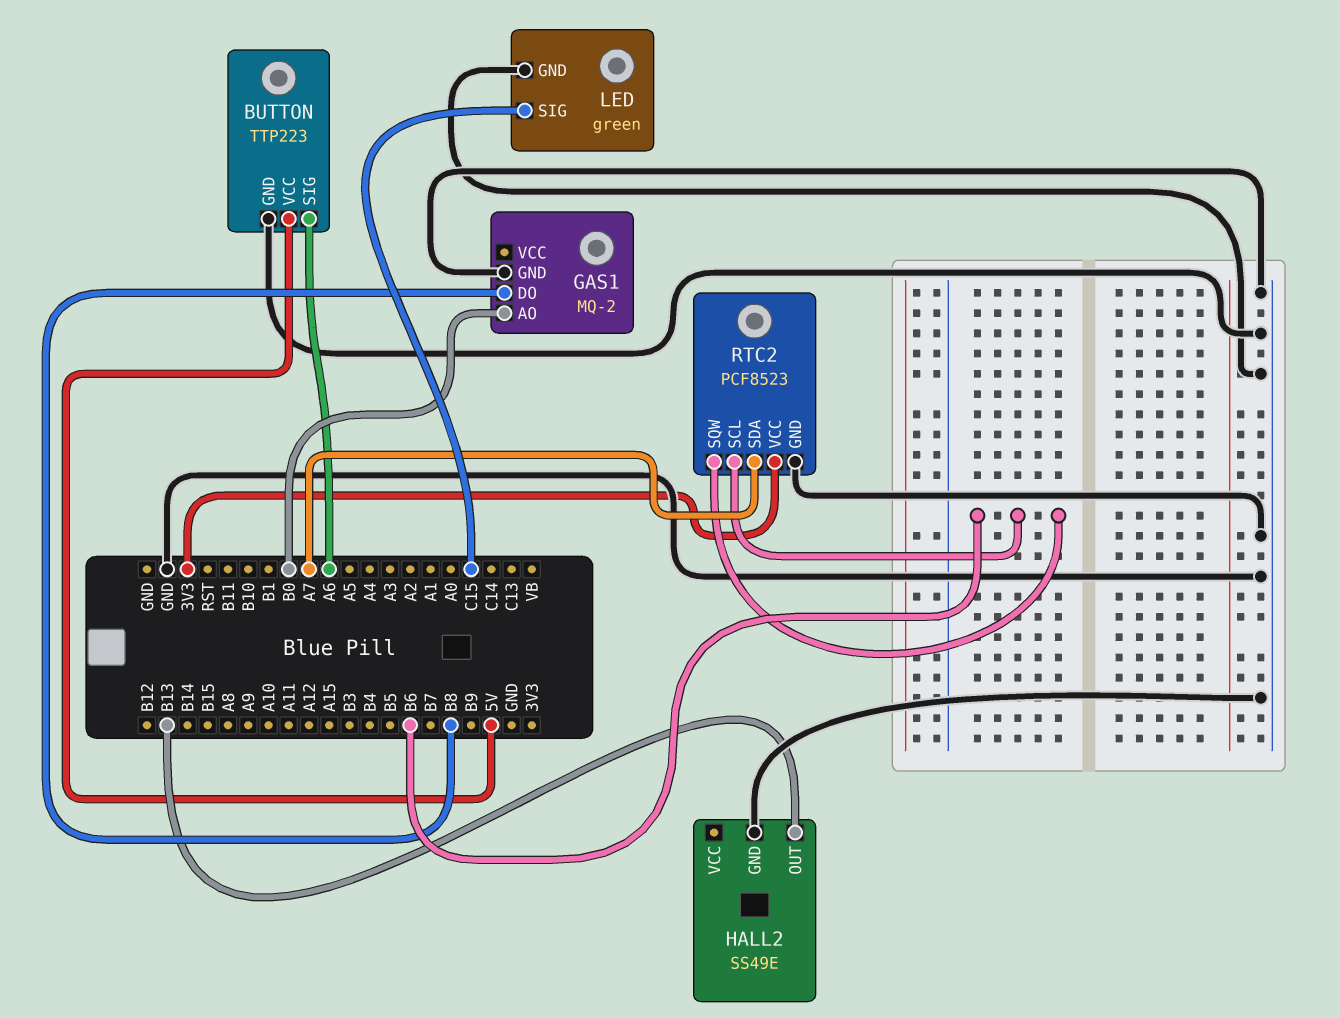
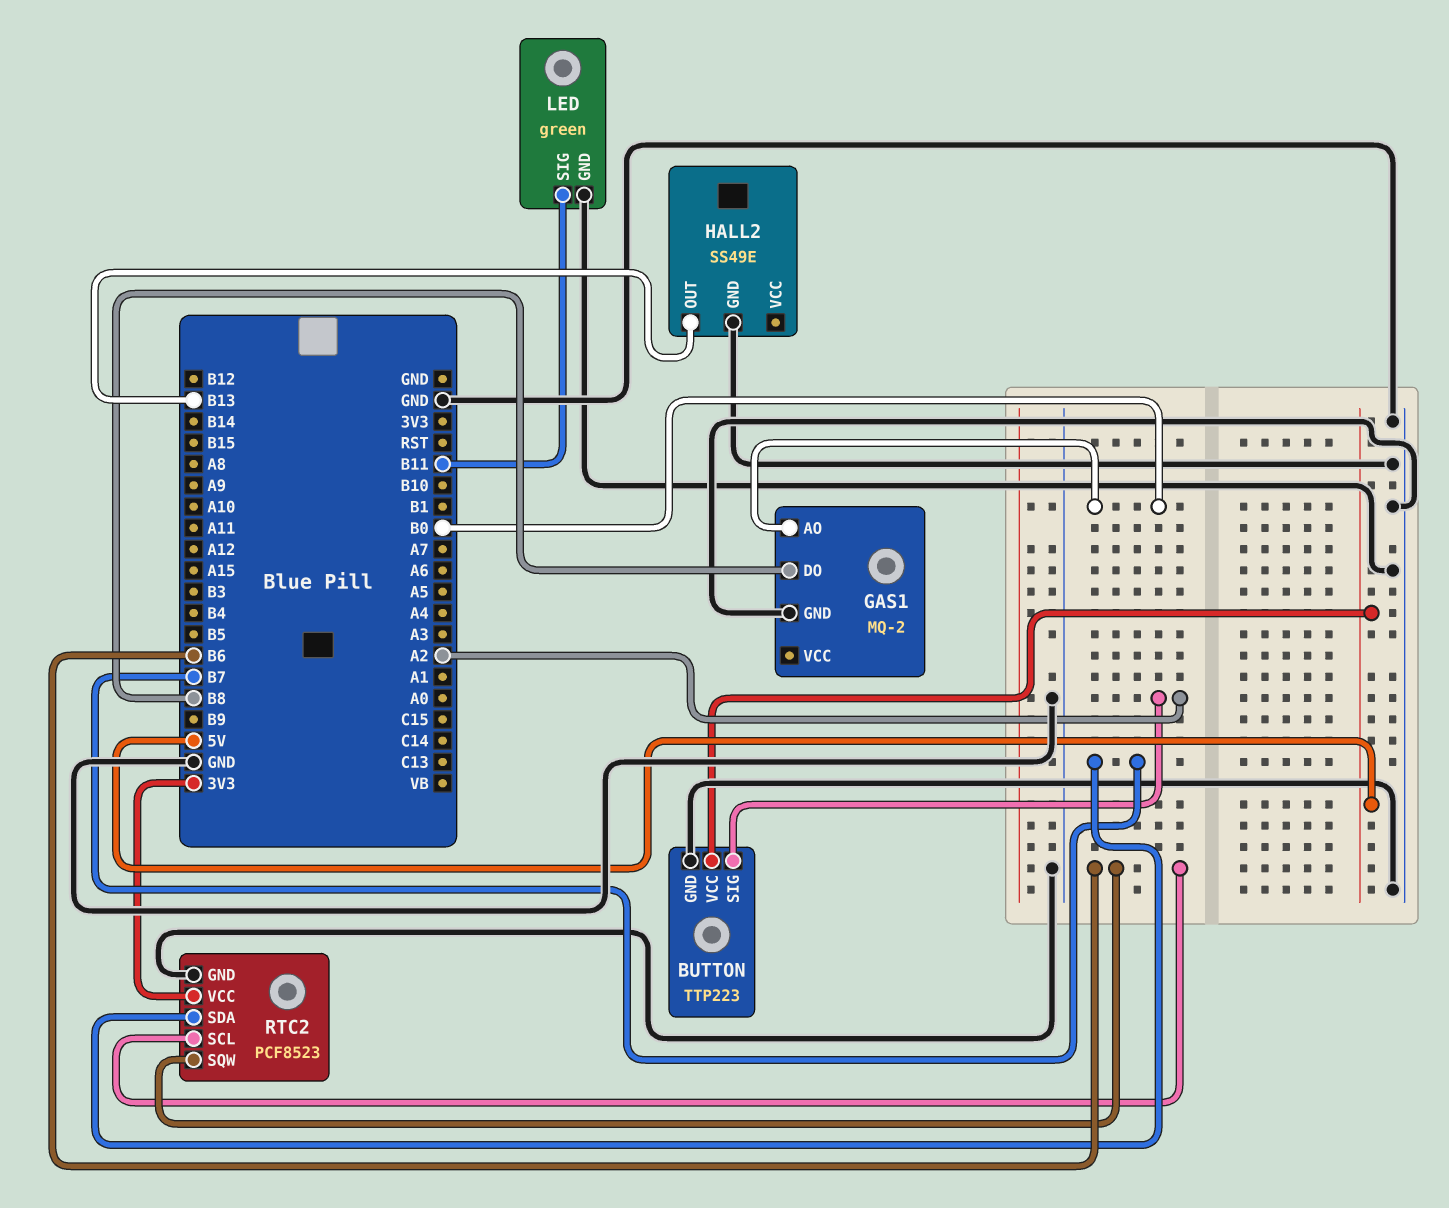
BUTTON pin SIG: A6 -> A2
LED pin SIG: C15 -> B11
RTC2 pin SDA: A7 -> B7

